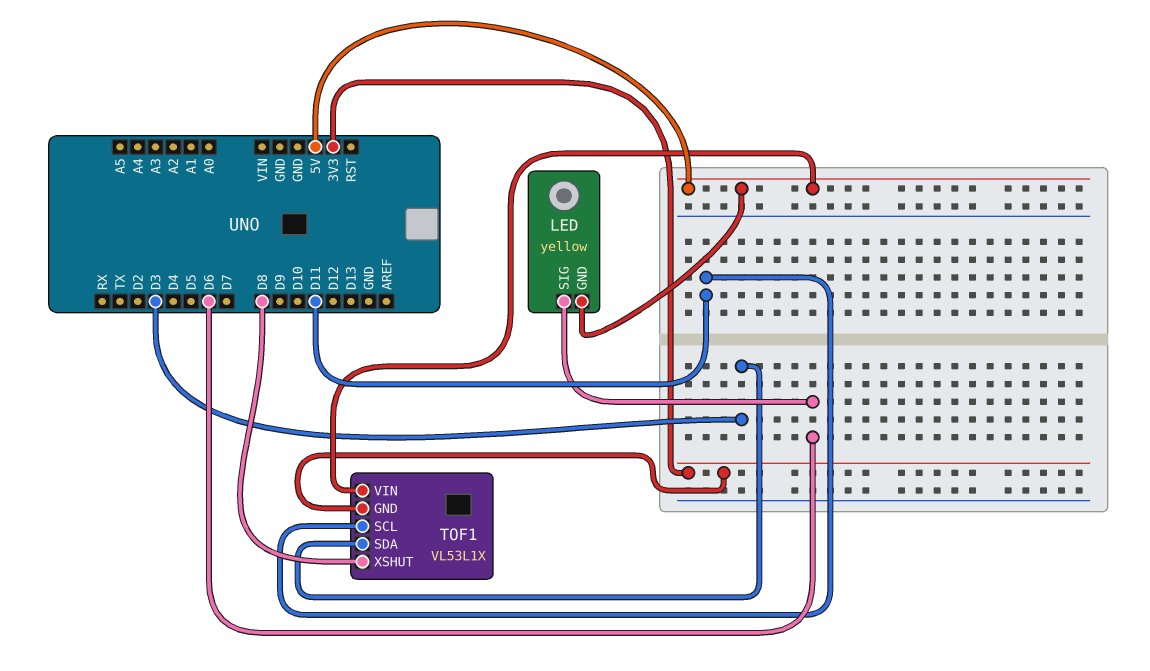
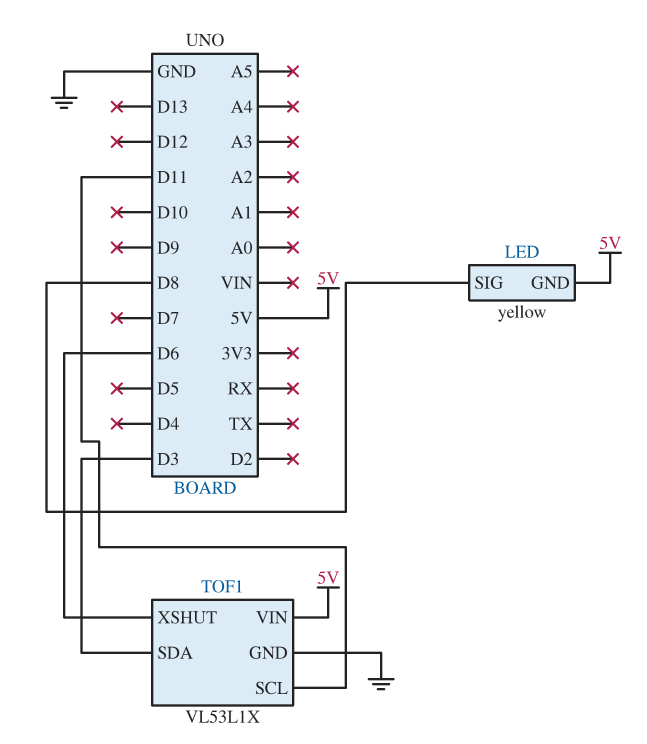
LED pin SIG: D6 -> D8
TOF1 pin GND: 3V3 -> GND
TOF1 pin XSHUT: D8 -> D6

